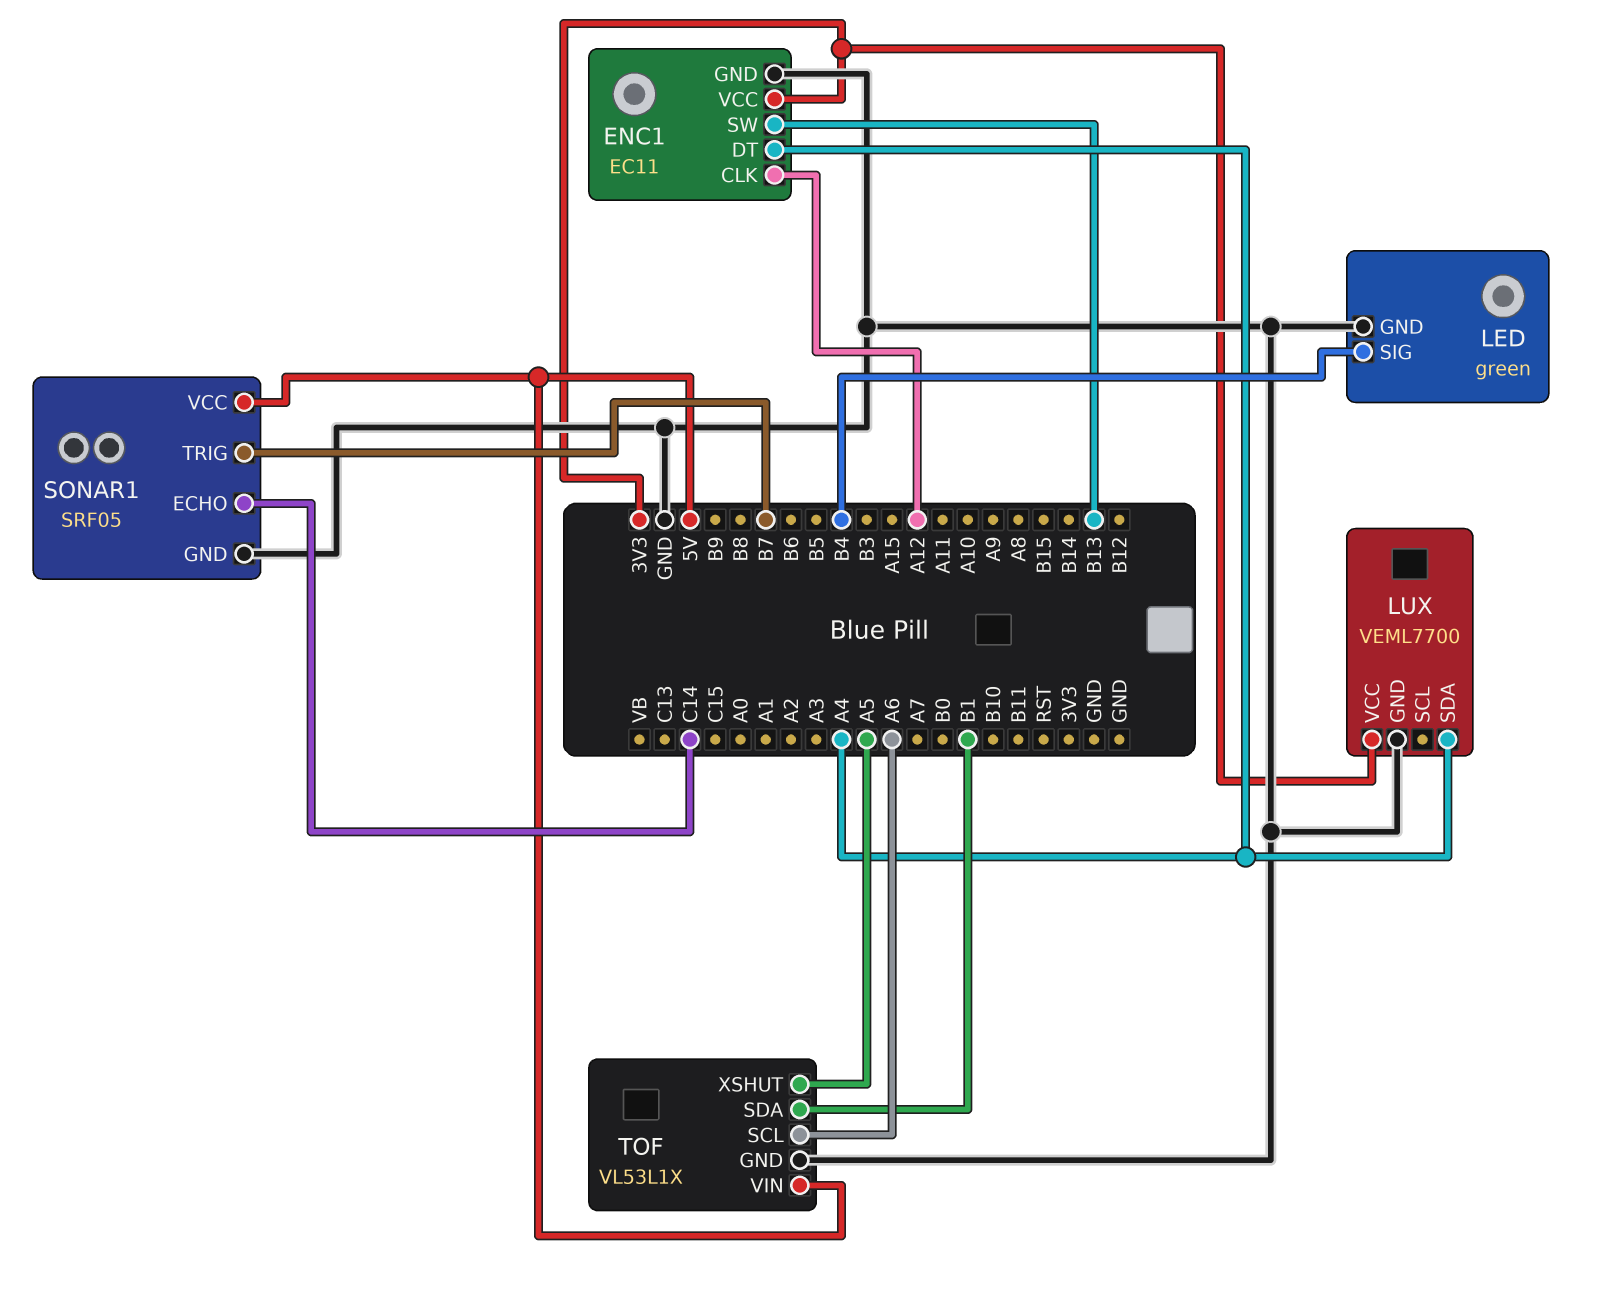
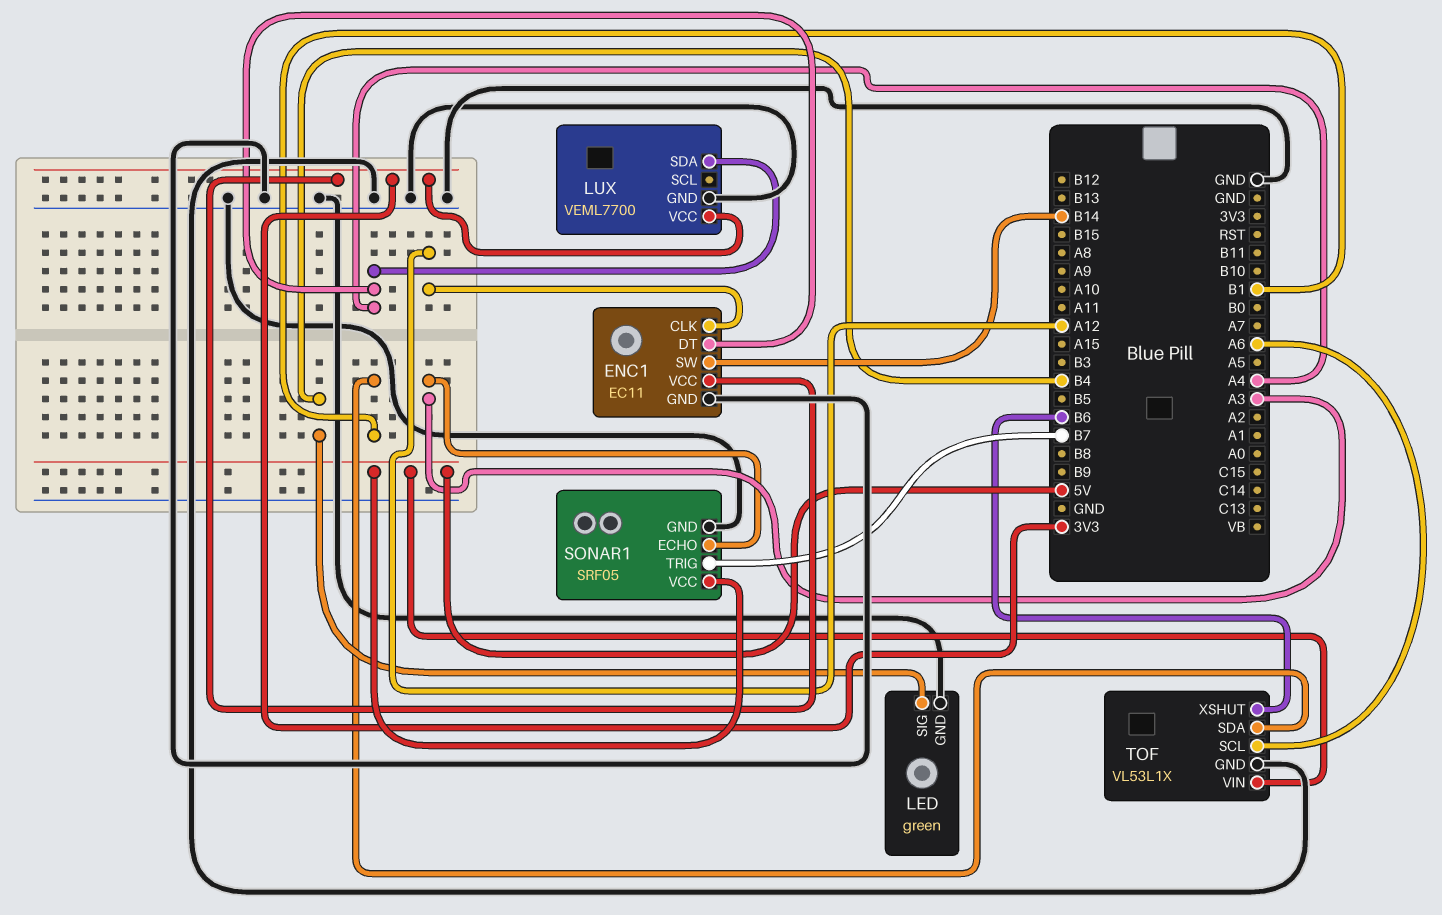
ENC1 pin SW: B13 -> B14
SONAR1 pin ECHO: C14 -> A3
TOF pin XSHUT: A5 -> B6

